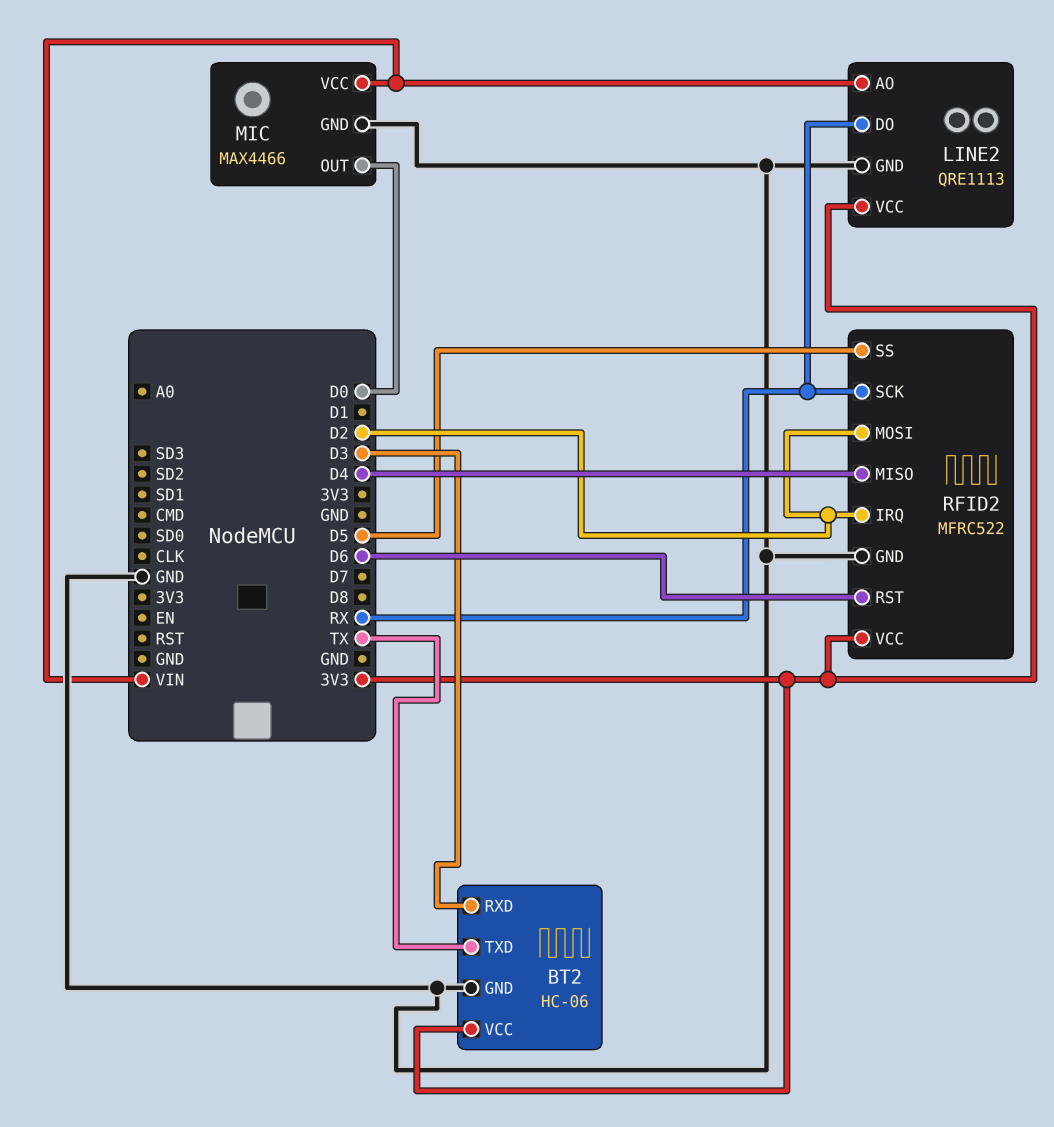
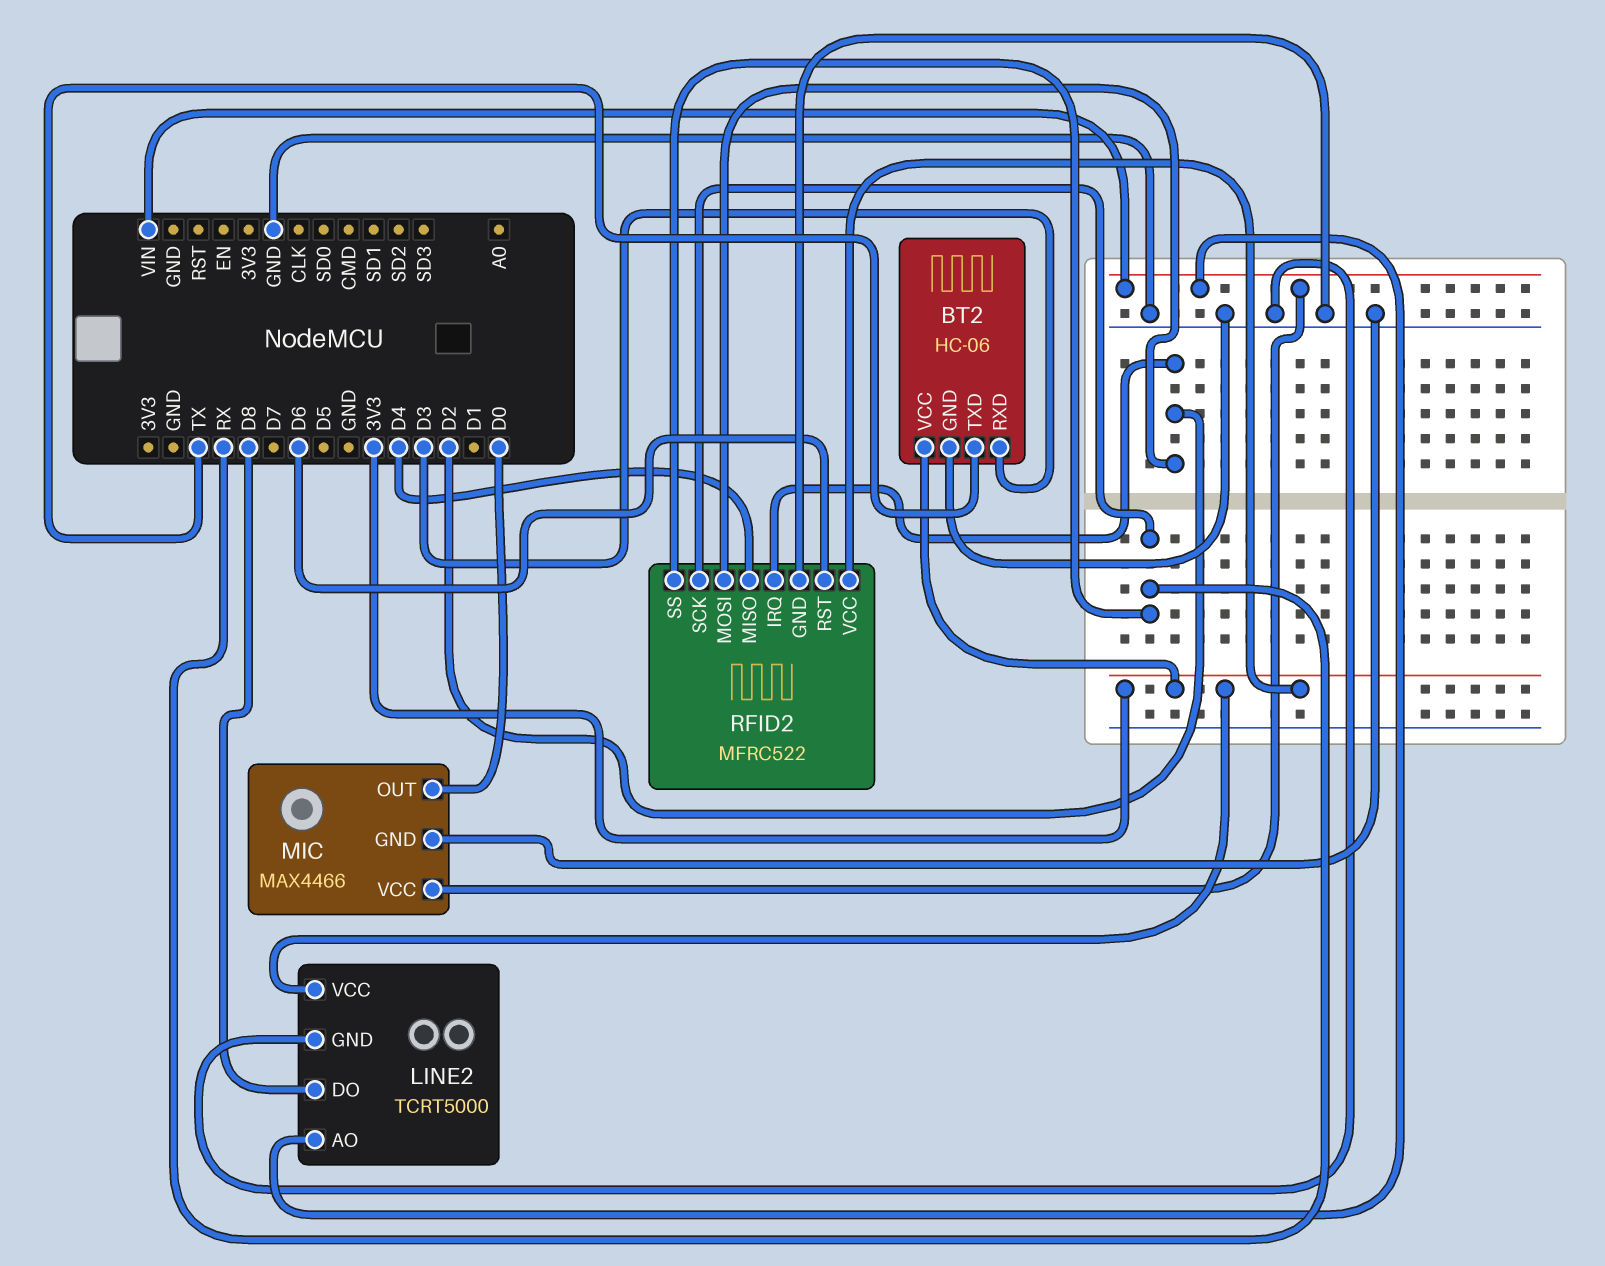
LINE2: QRE1113 -> TCRT5000
LINE2 pin DO: RX -> D8
RFID2 pin SS: D5 -> RX

